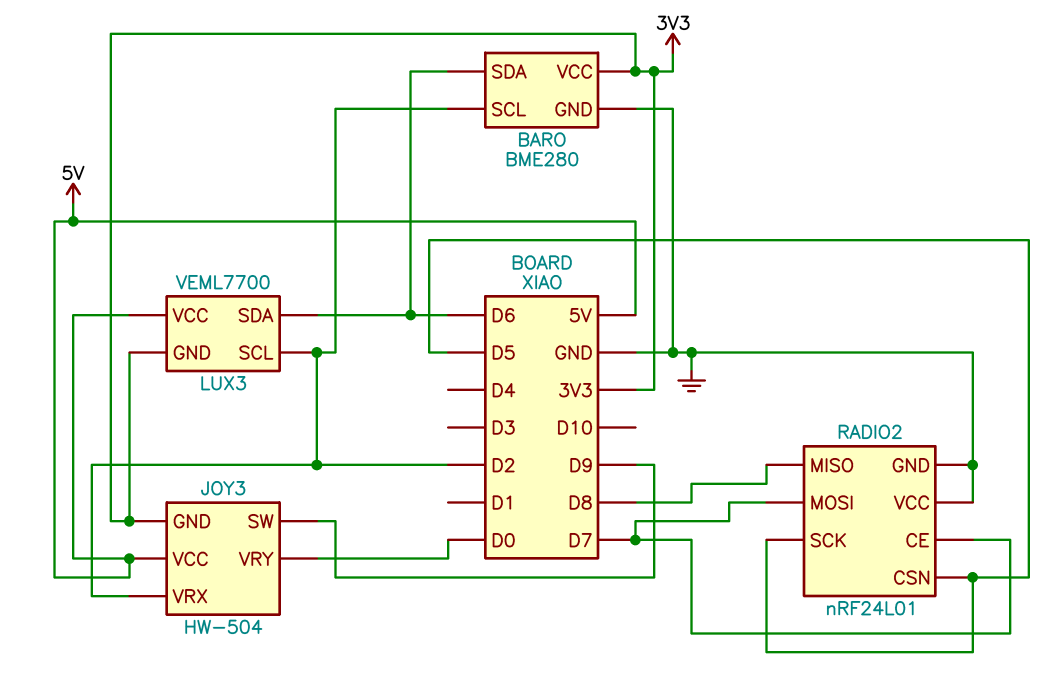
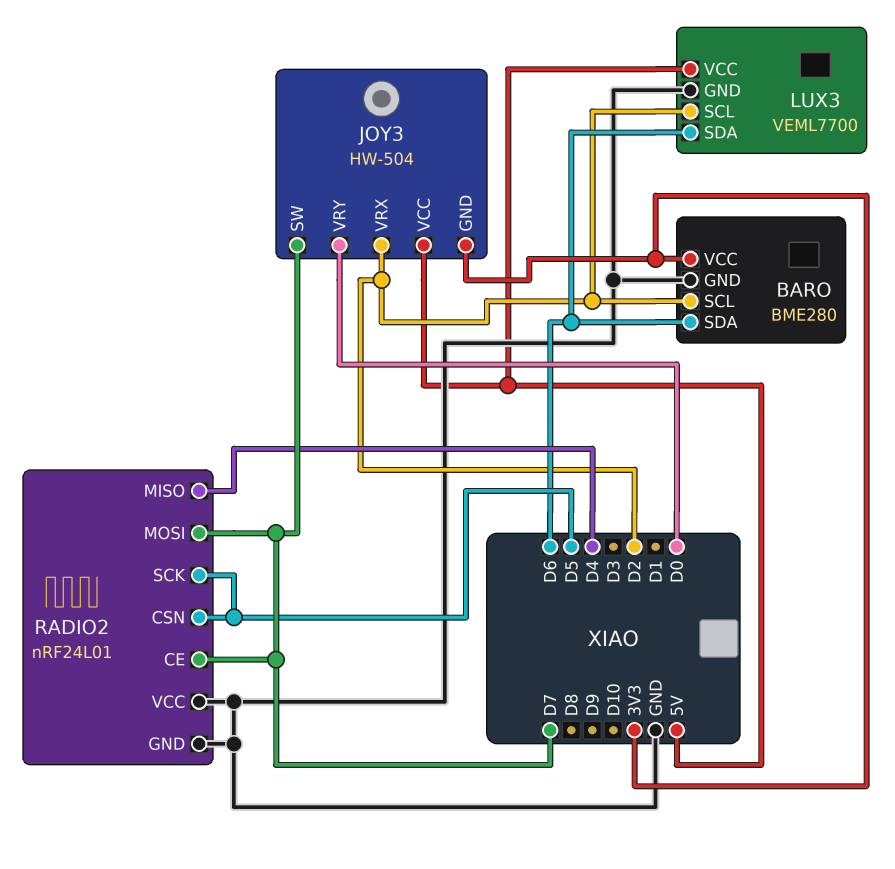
JOY3 pin SW: D9 -> D7
LUX3 pin GND: 3V3 -> GND
RADIO2 pin MISO: D8 -> D4

